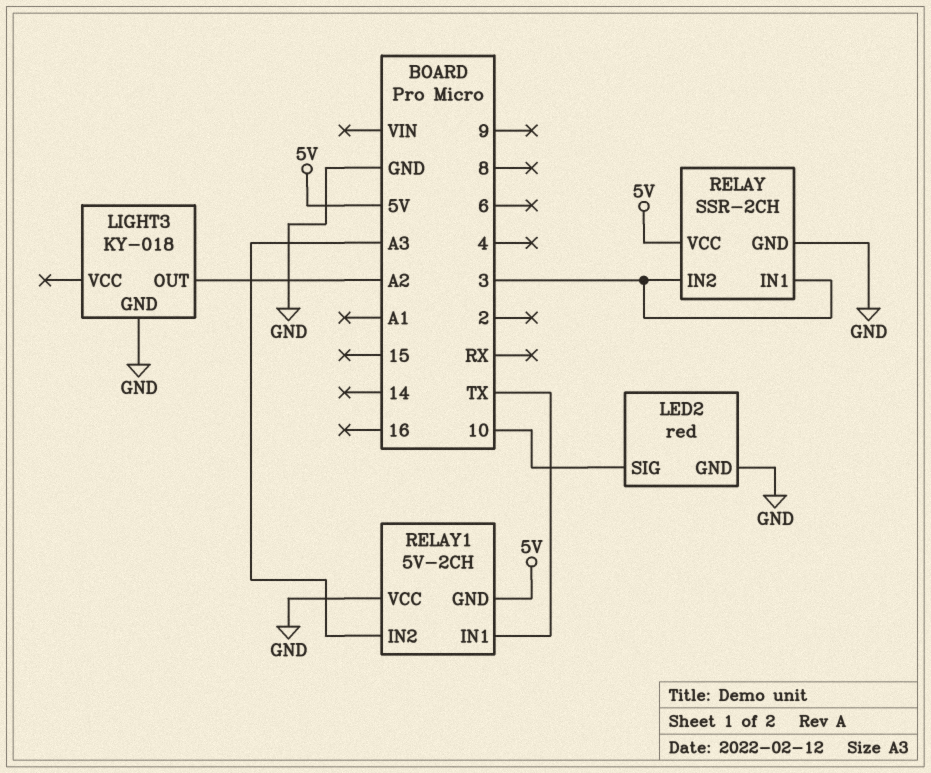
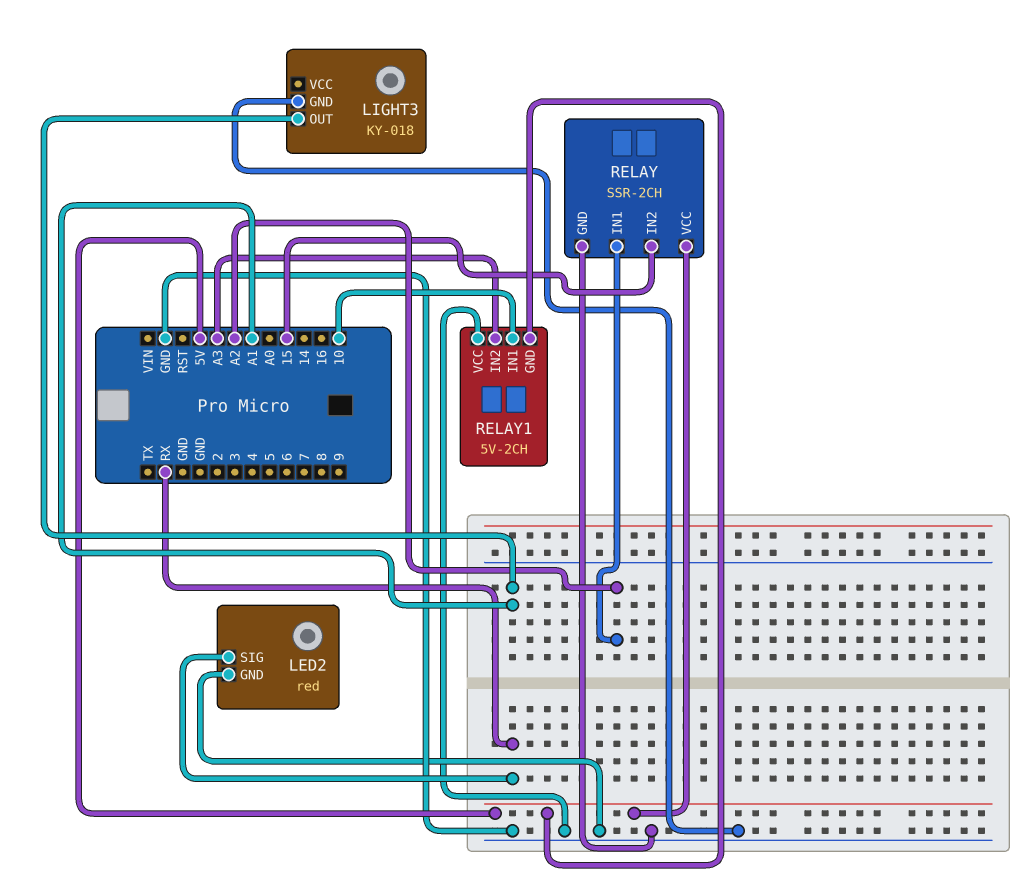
LED2 pin SIG: 10 -> RX
LIGHT3 pin OUT: A2 -> A1
RELAY pin IN1: 3 -> A2
RELAY pin IN2: 3 -> 15
RELAY1 pin IN1: TX -> 10

